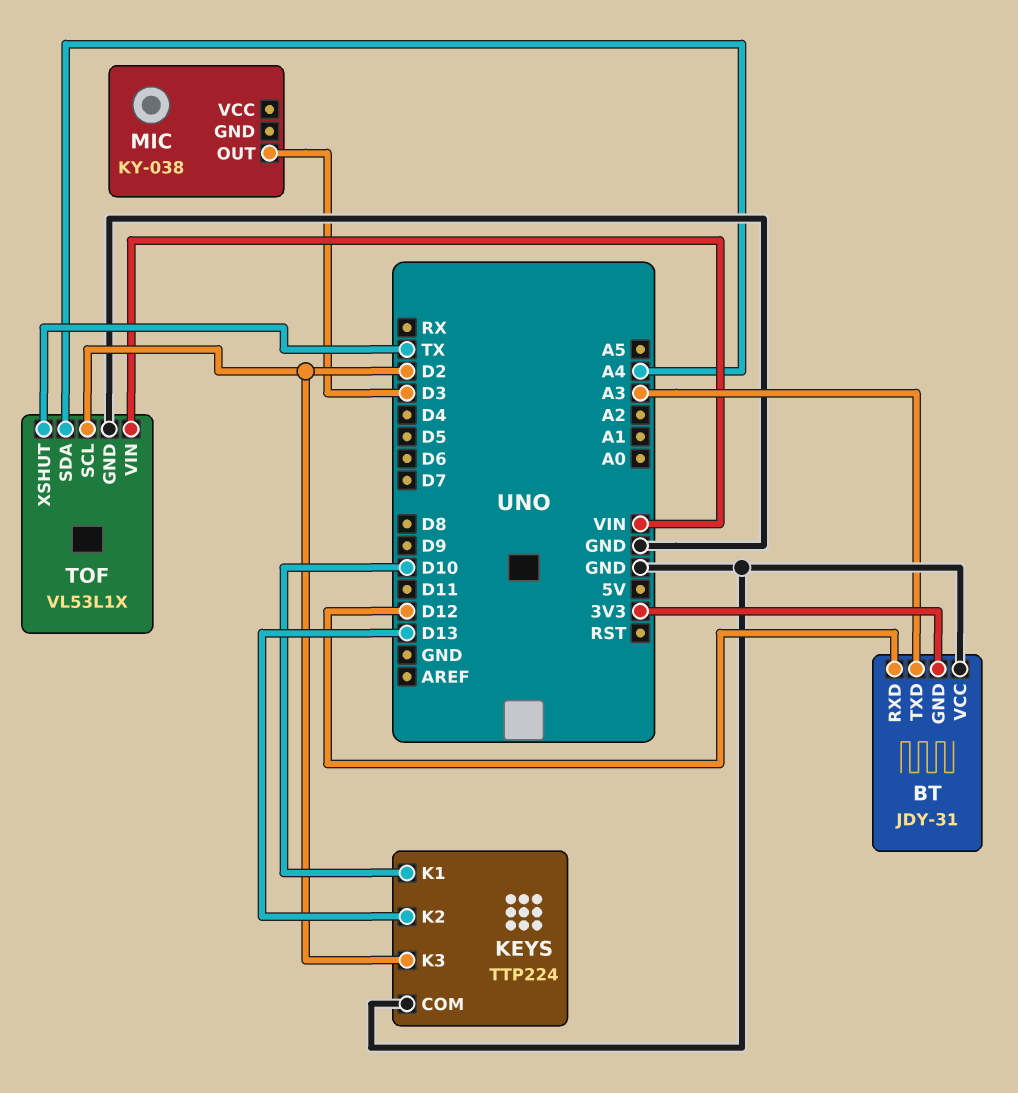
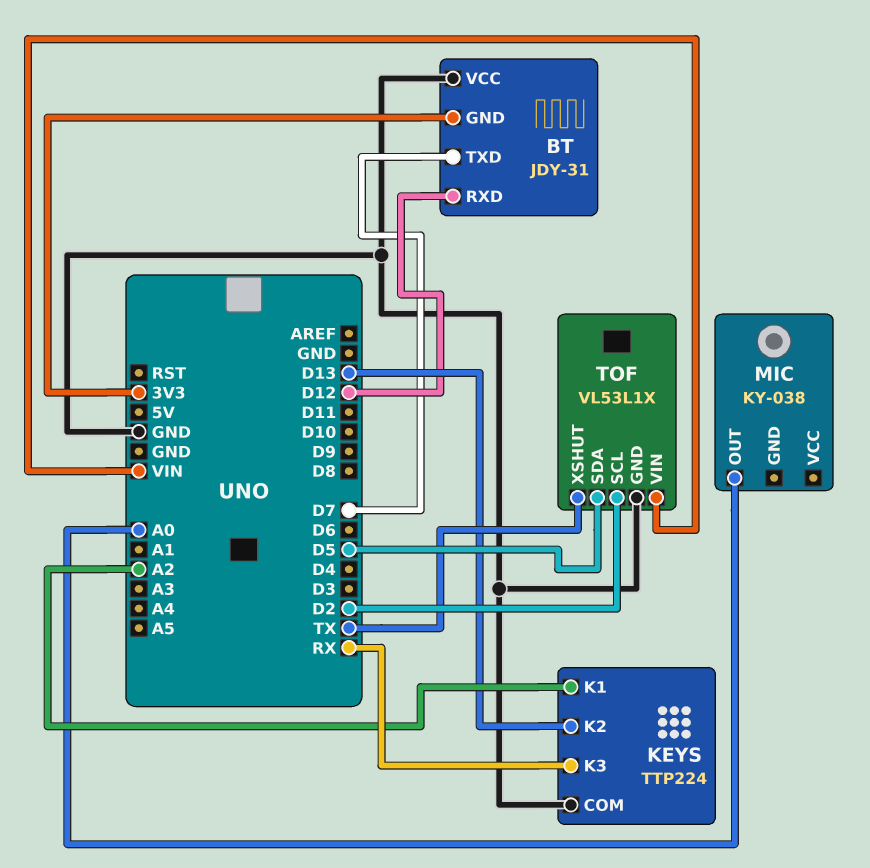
BT pin TXD: A3 -> D7
KEYS pin K1: D10 -> A2
KEYS pin K3: D2 -> RX
MIC pin OUT: D3 -> A0
TOF pin SDA: A4 -> D5

